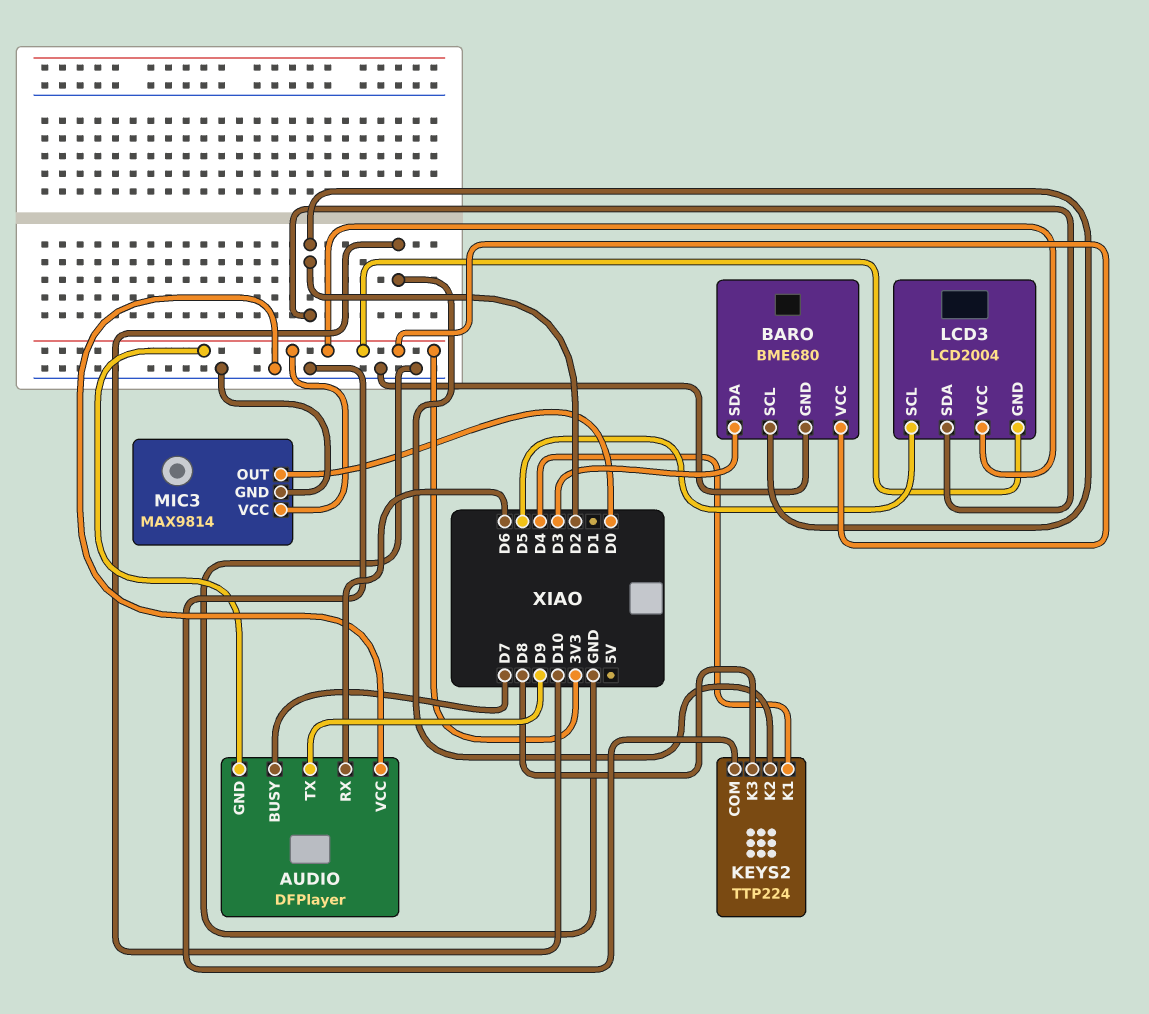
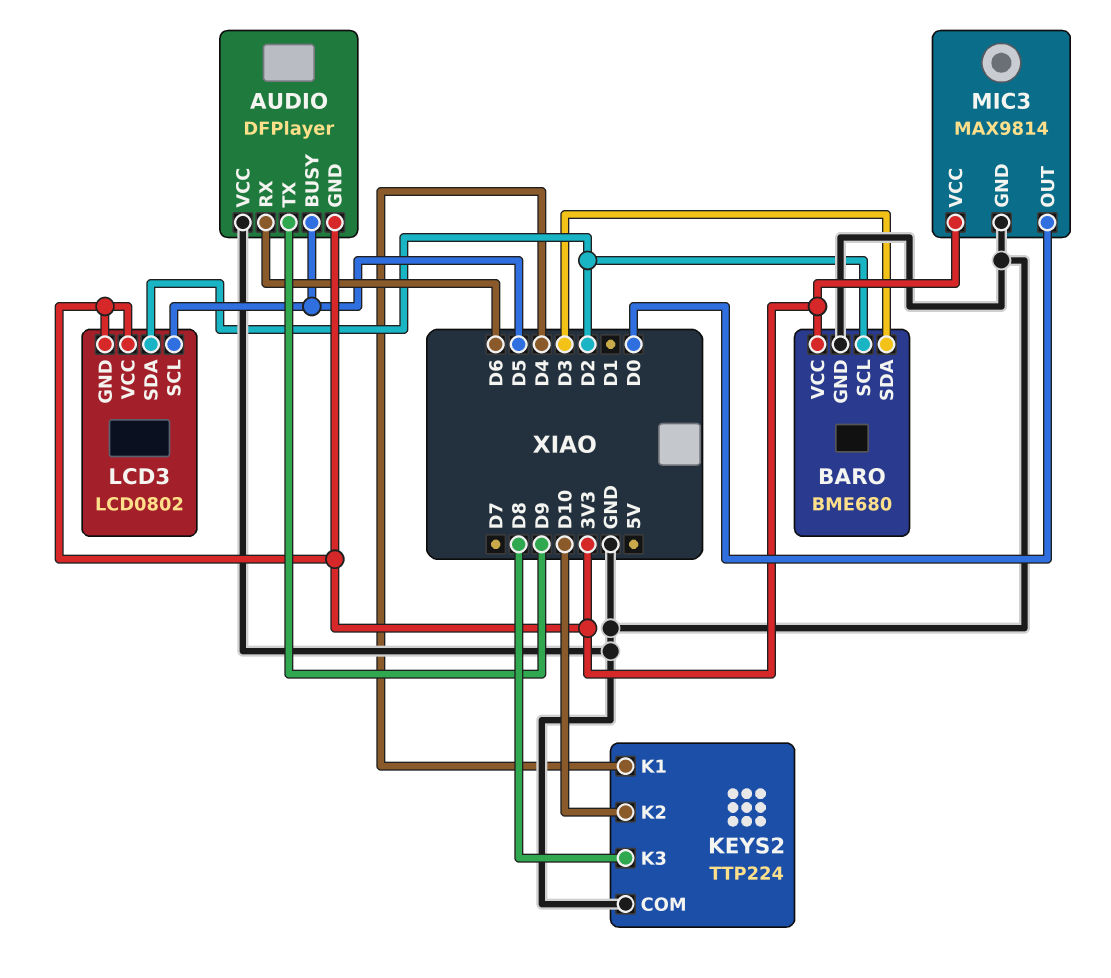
AUDIO pin BUSY: D7 -> D5
LCD3: LCD2004 -> LCD0802

